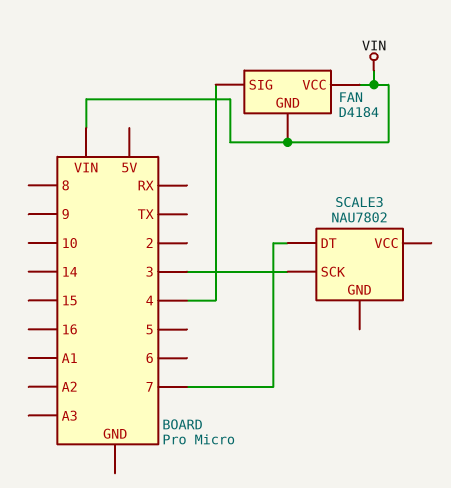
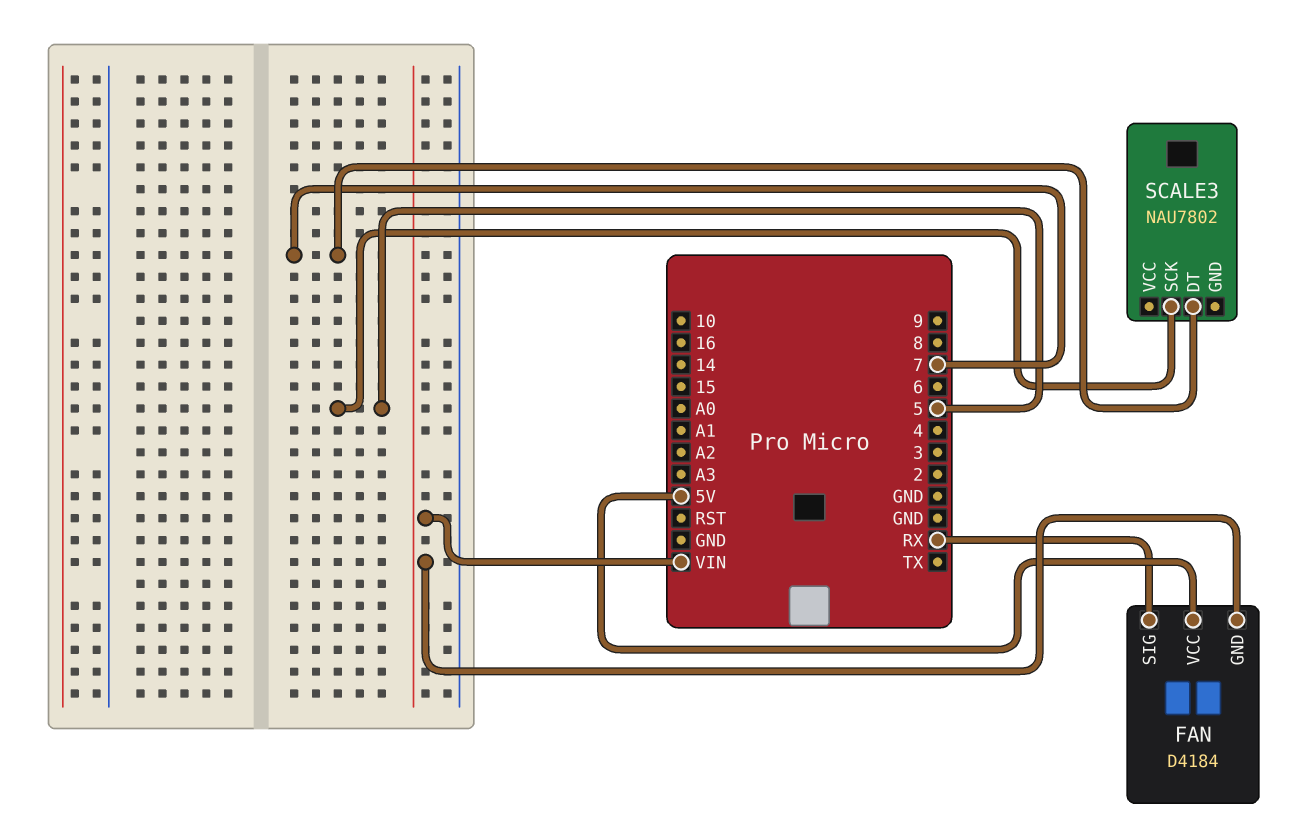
FAN pin SIG: 4 -> RX
FAN pin VCC: VIN -> 5V
SCALE3 pin SCK: 3 -> 5

